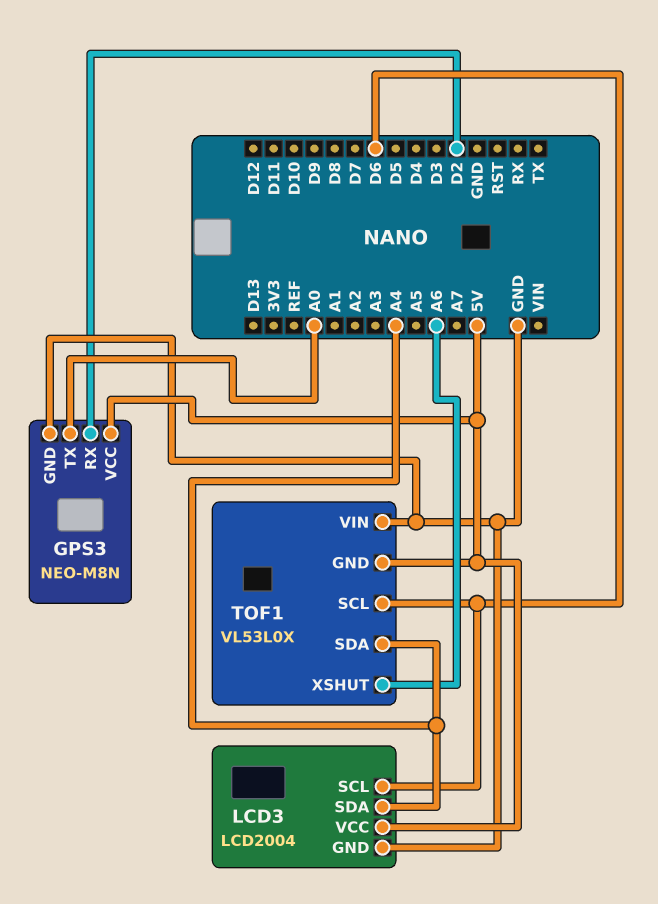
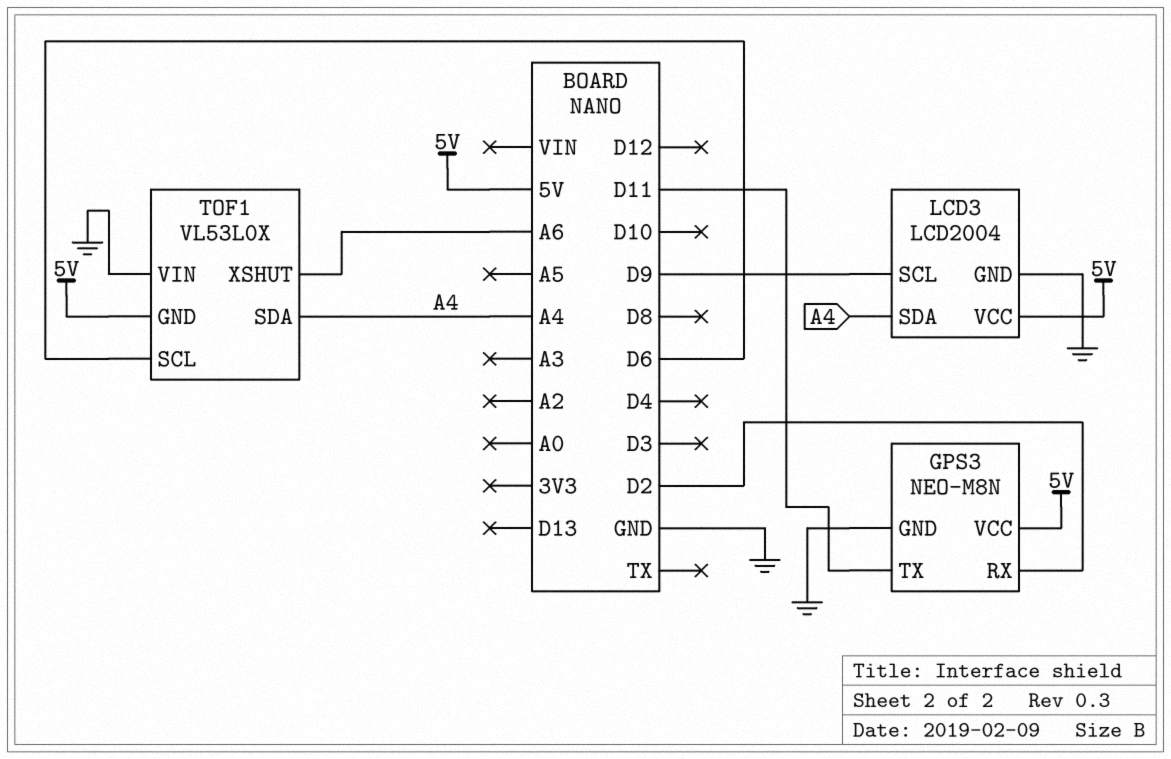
GPS3 pin TX: A0 -> D11
LCD3 pin SCL: D6 -> D9

